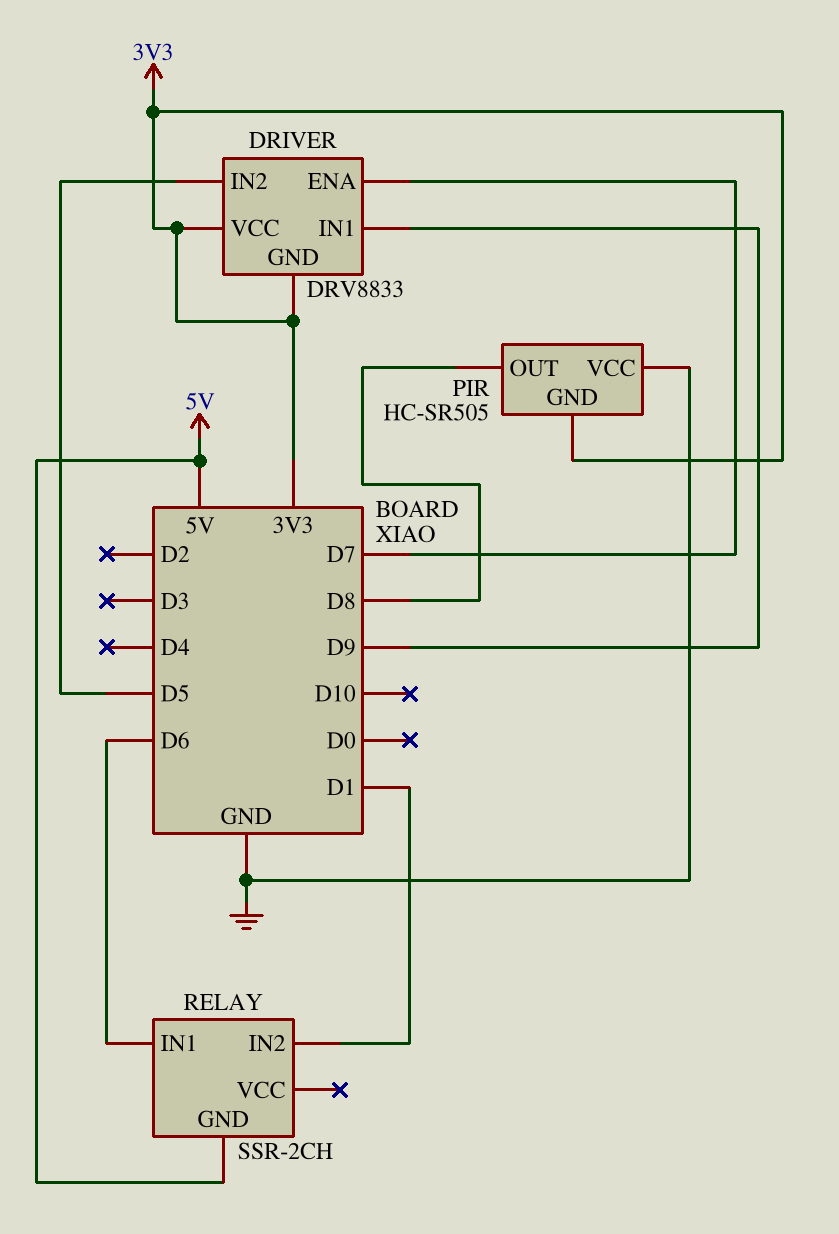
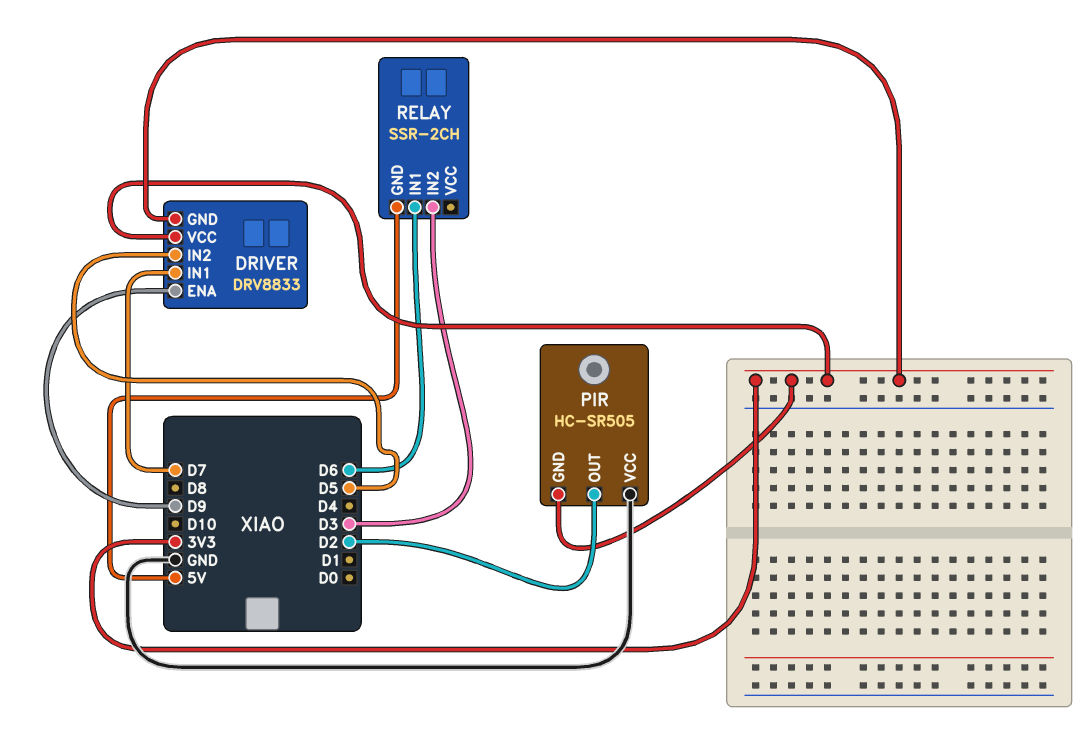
DRIVER pin ENA: D7 -> D9
DRIVER pin IN1: D9 -> D7
PIR pin OUT: D8 -> D2
RELAY pin IN2: D1 -> D3

